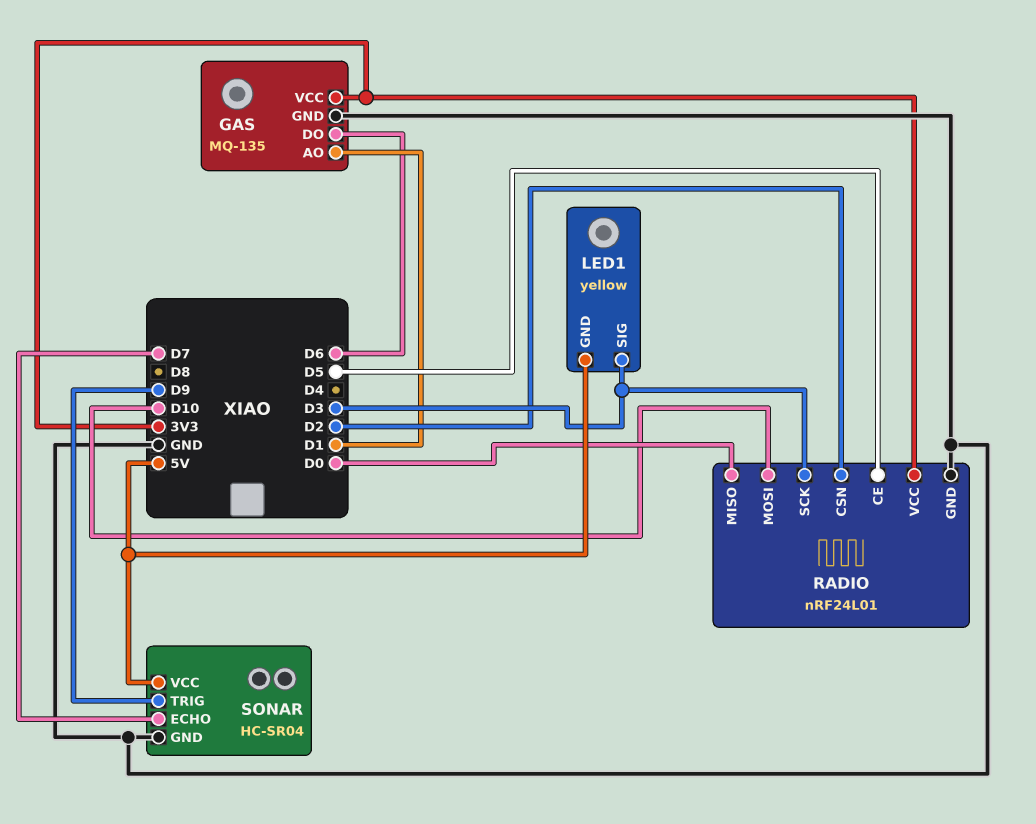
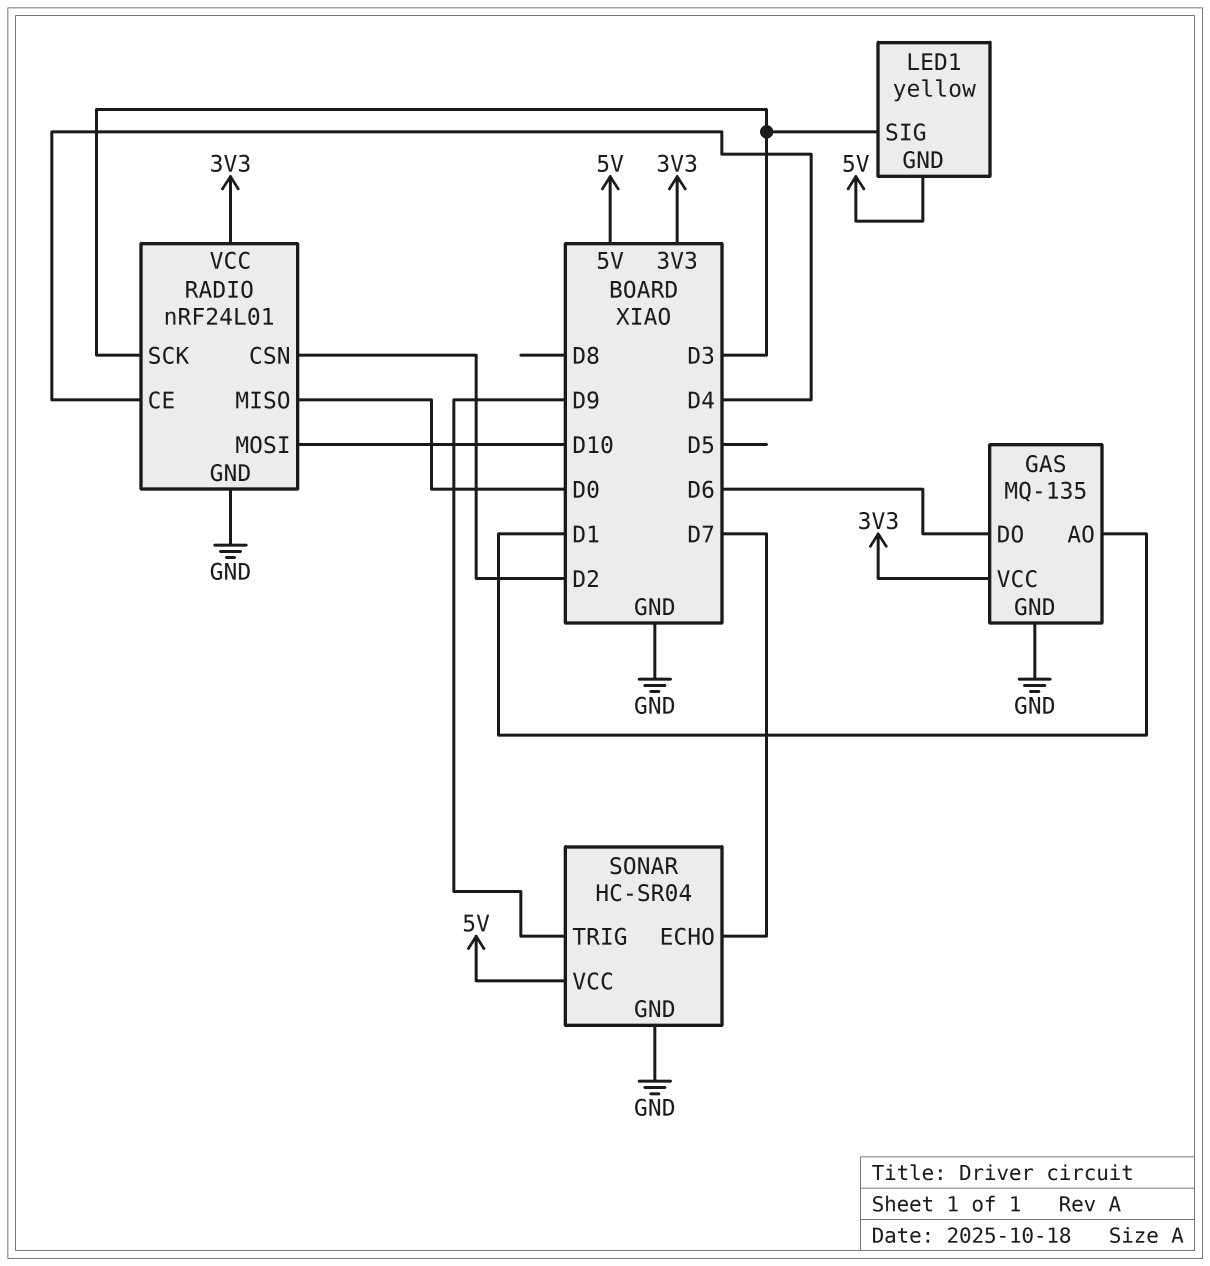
RADIO pin CE: D5 -> D4

